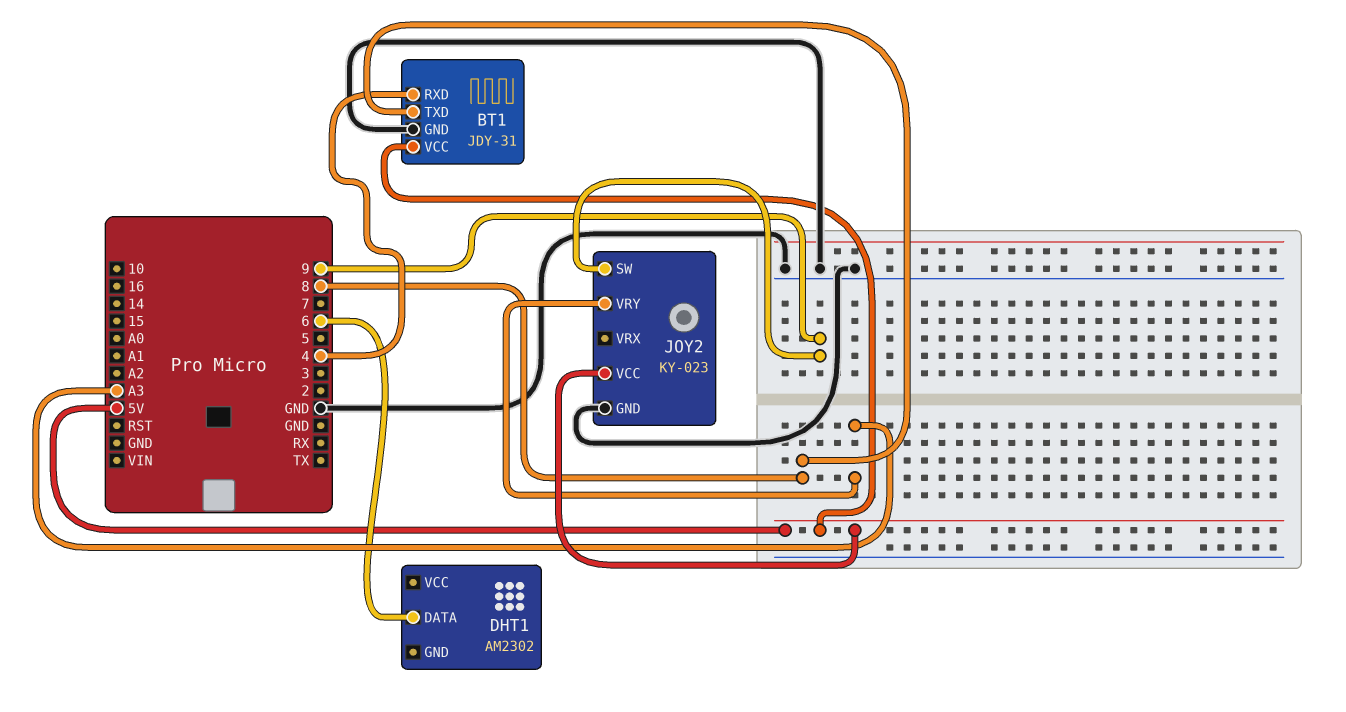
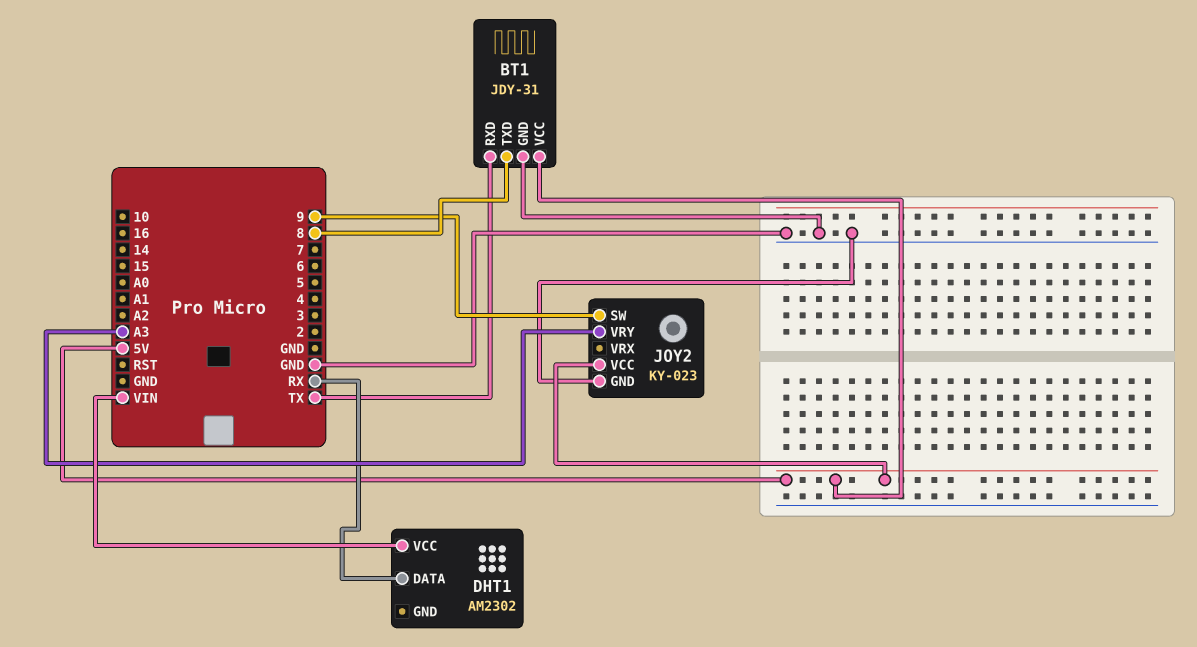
BT1 pin RXD: 4 -> TX
DHT1 pin DATA: 6 -> RX
DHT1 pin VCC: none -> VIN

